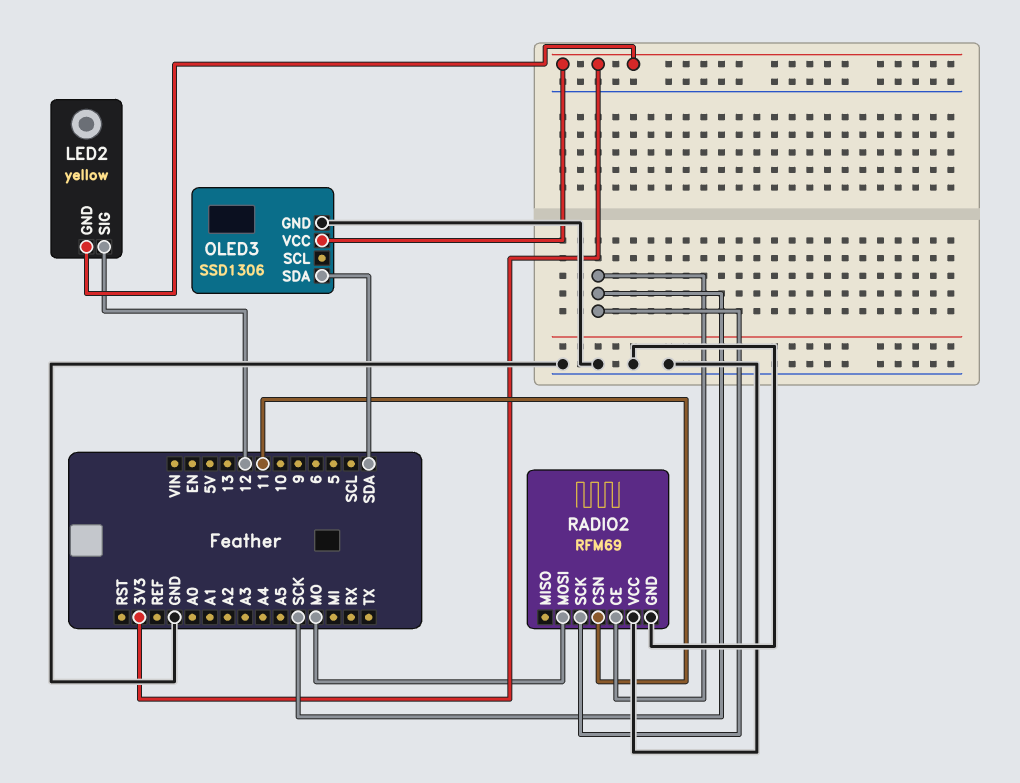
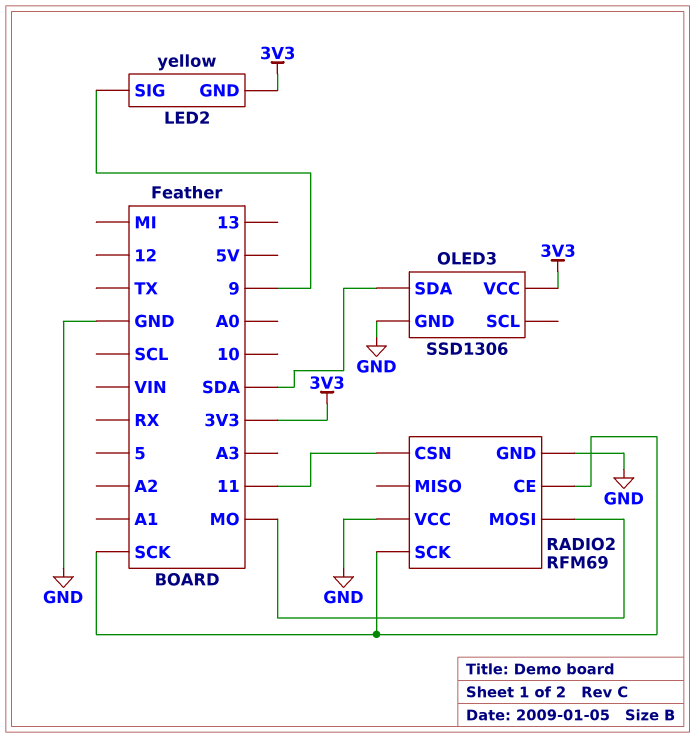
LED2 pin SIG: 12 -> 9

